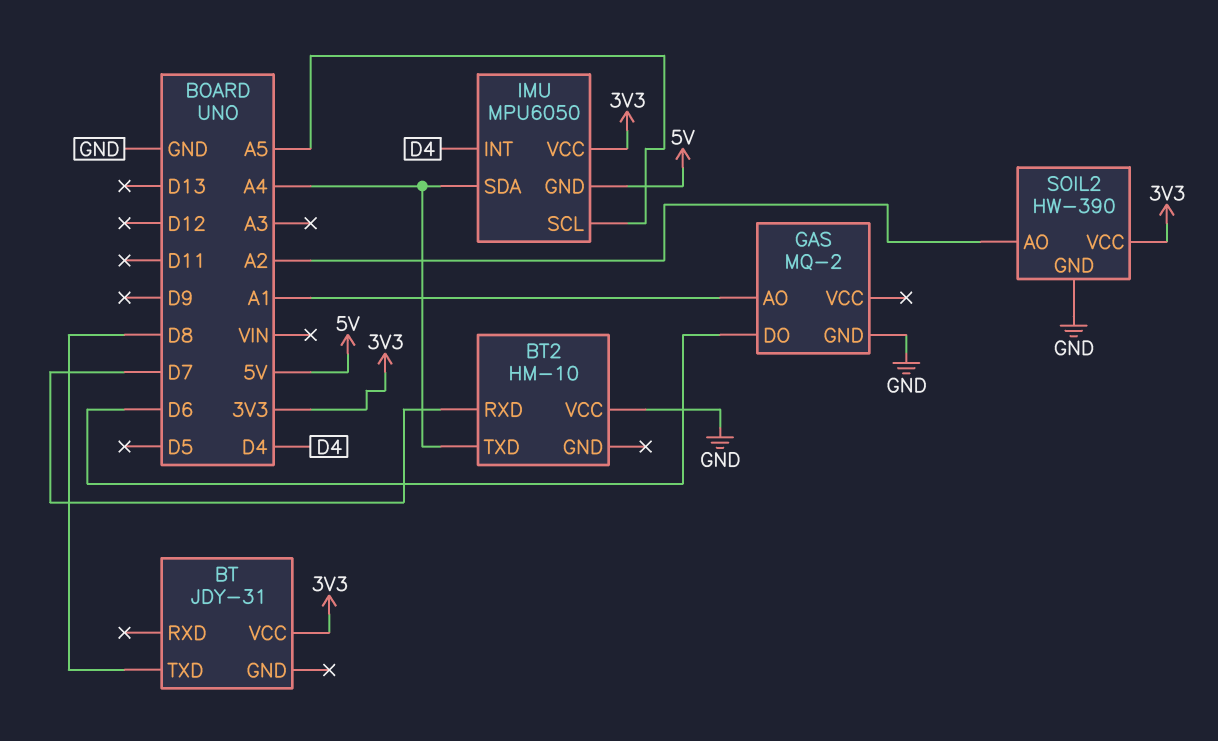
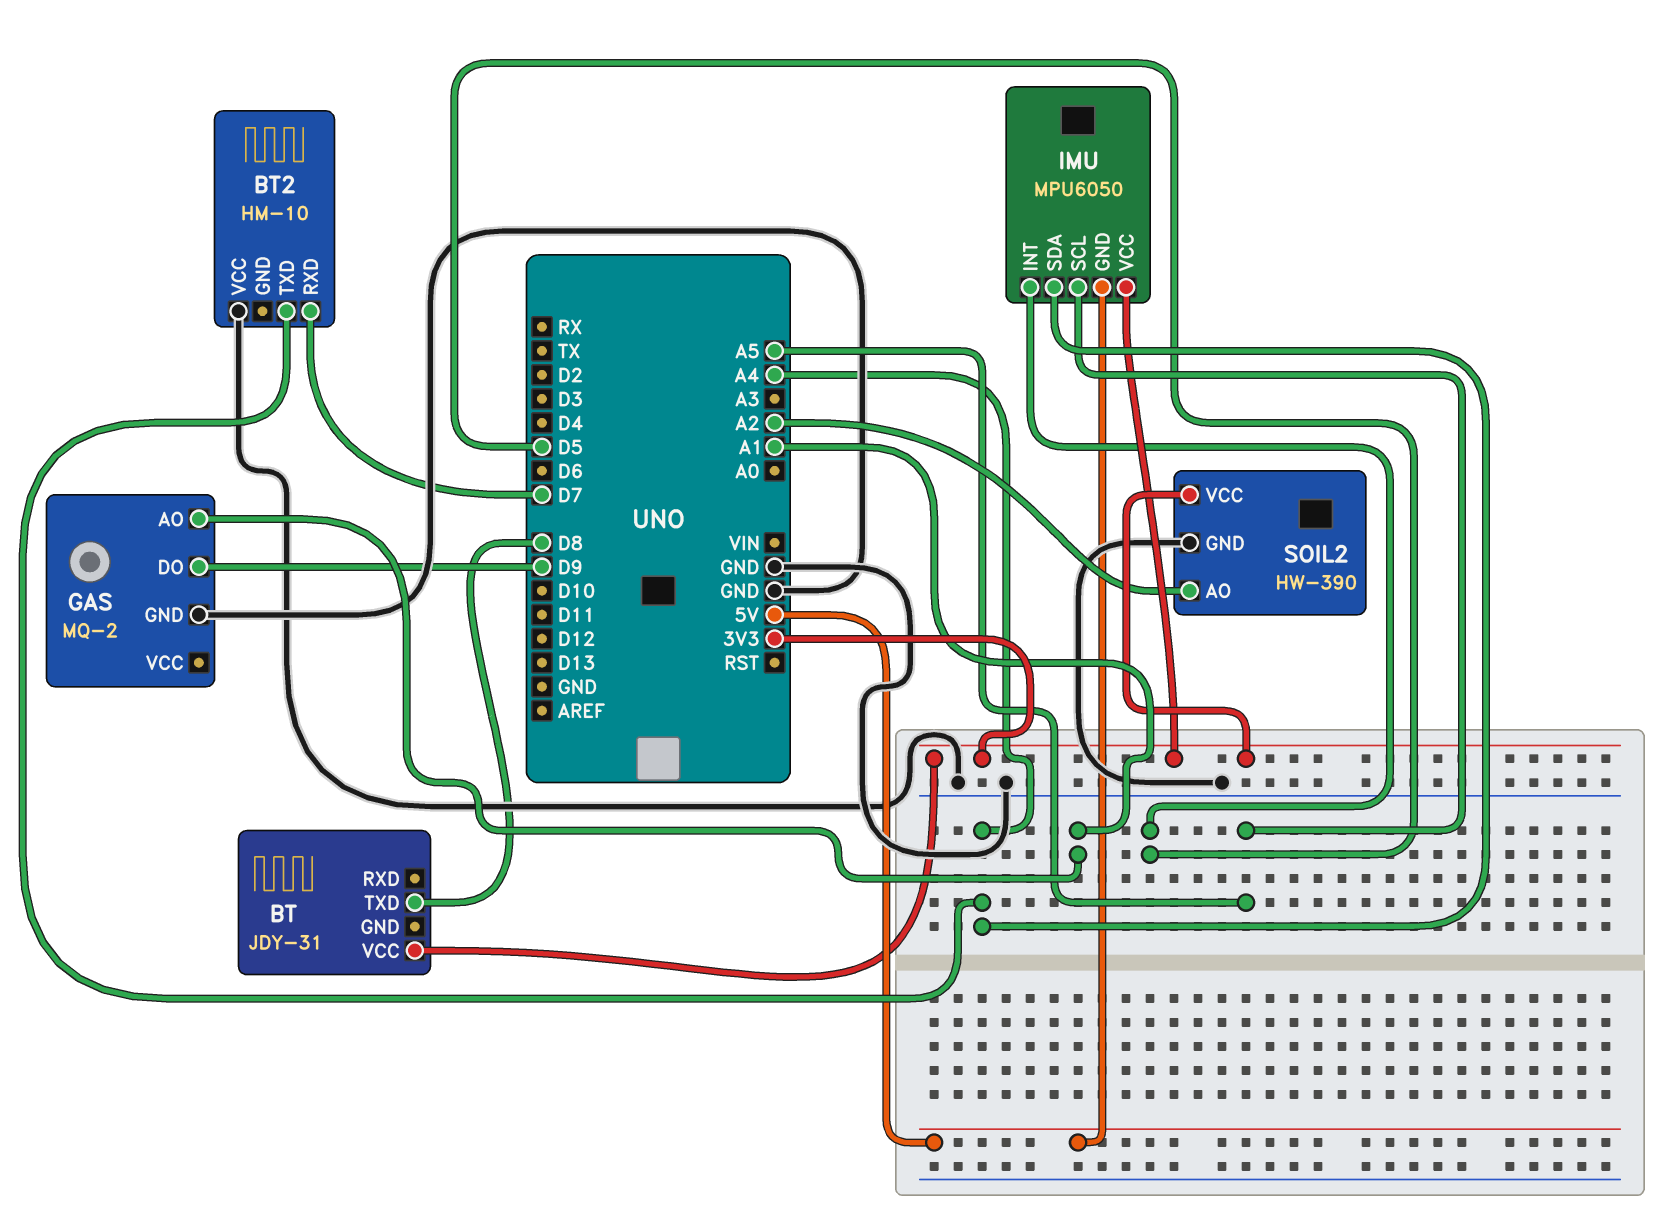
GAS pin DO: D6 -> D9
IMU pin INT: D4 -> D5

